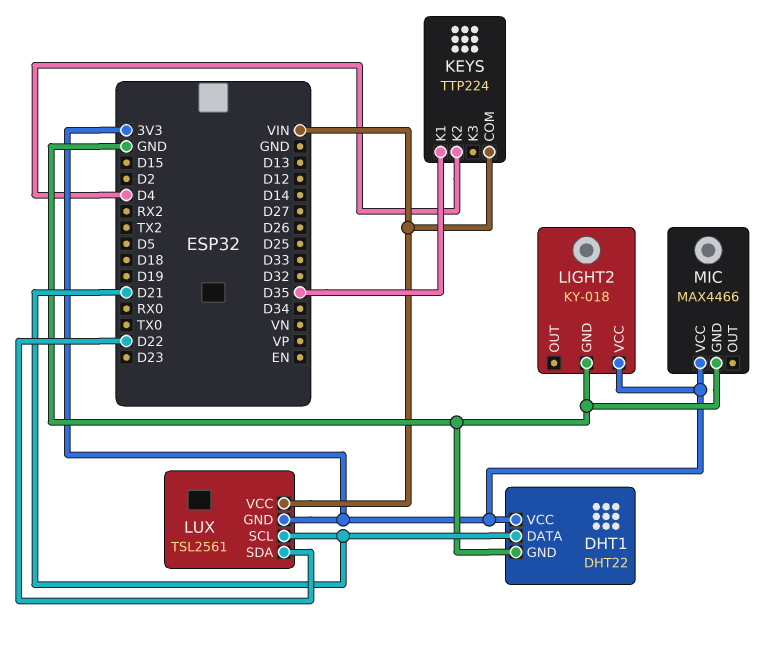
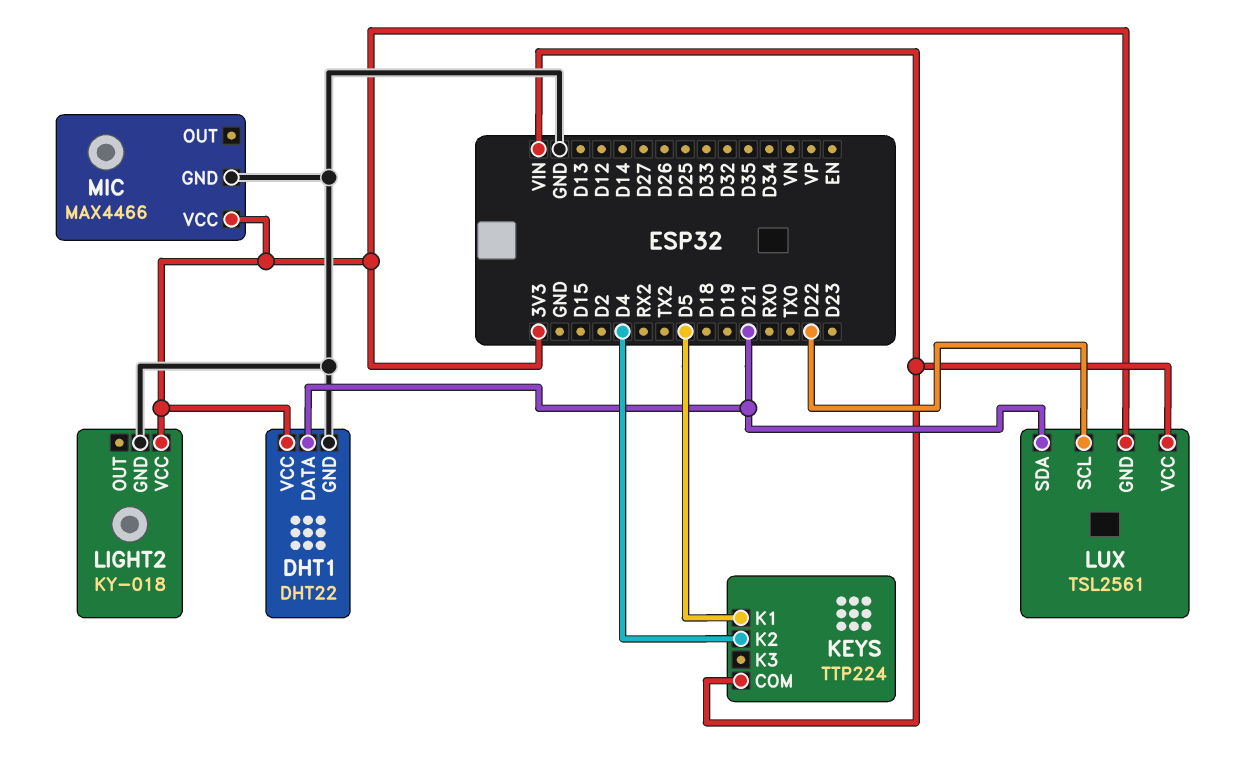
KEYS pin K1: D35 -> D5
LUX pin SCL: D21 -> D22
LUX pin SDA: D22 -> D21

